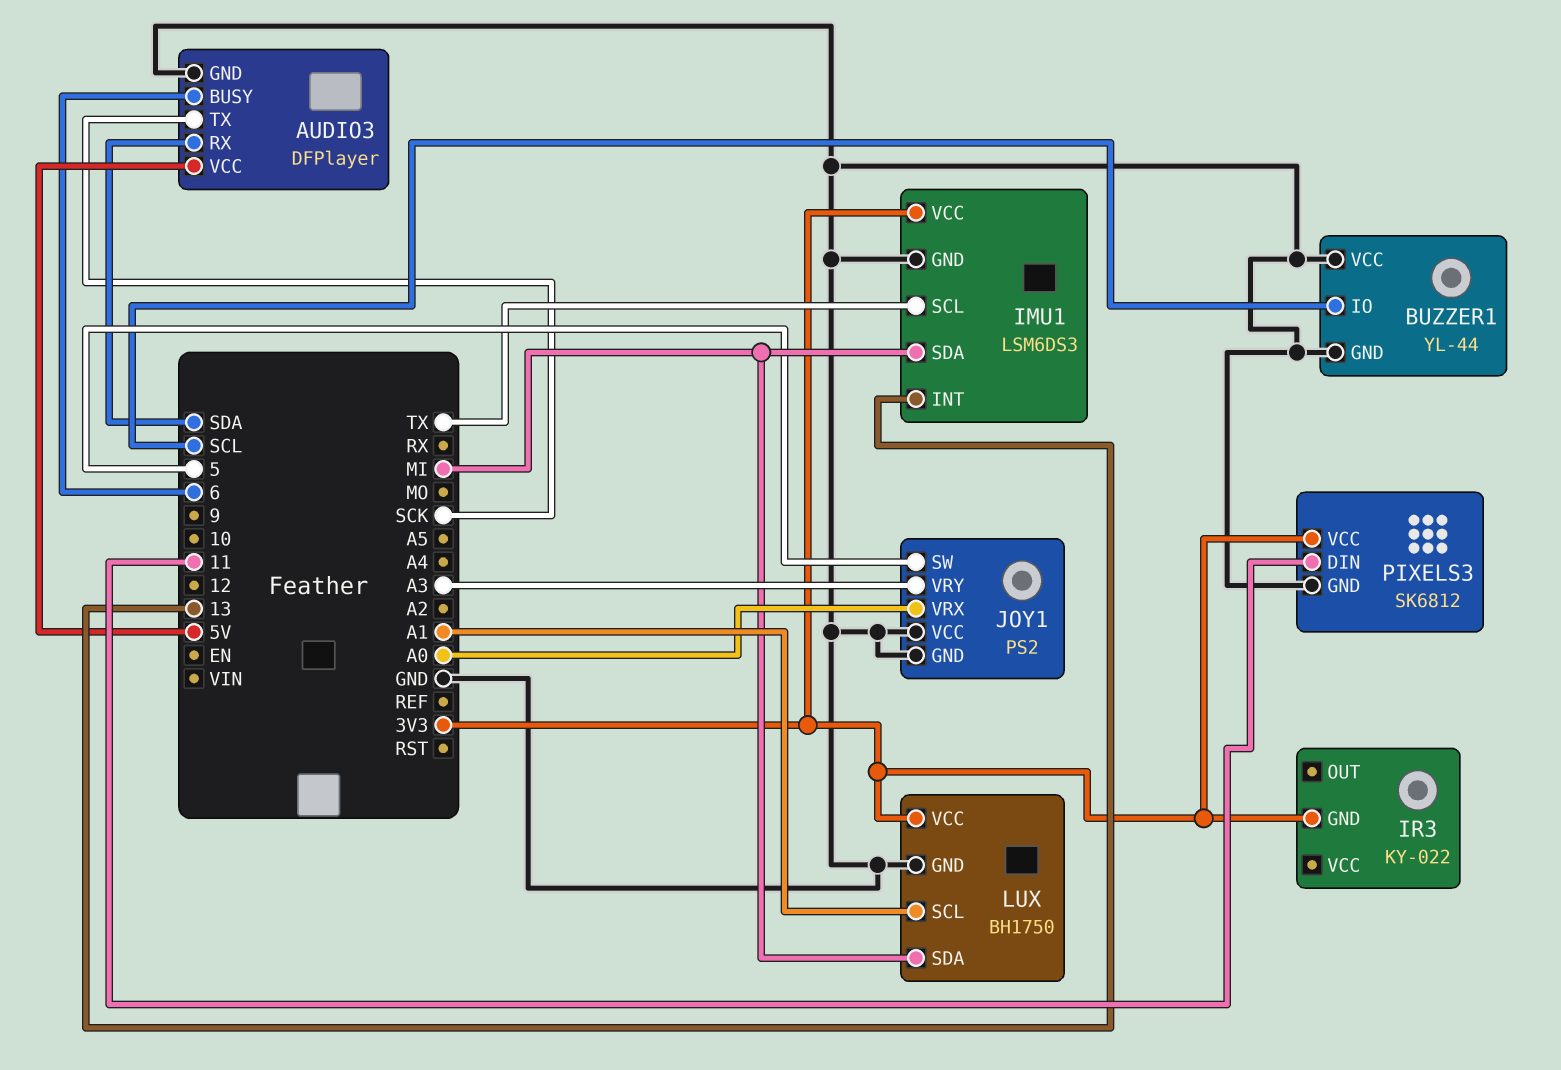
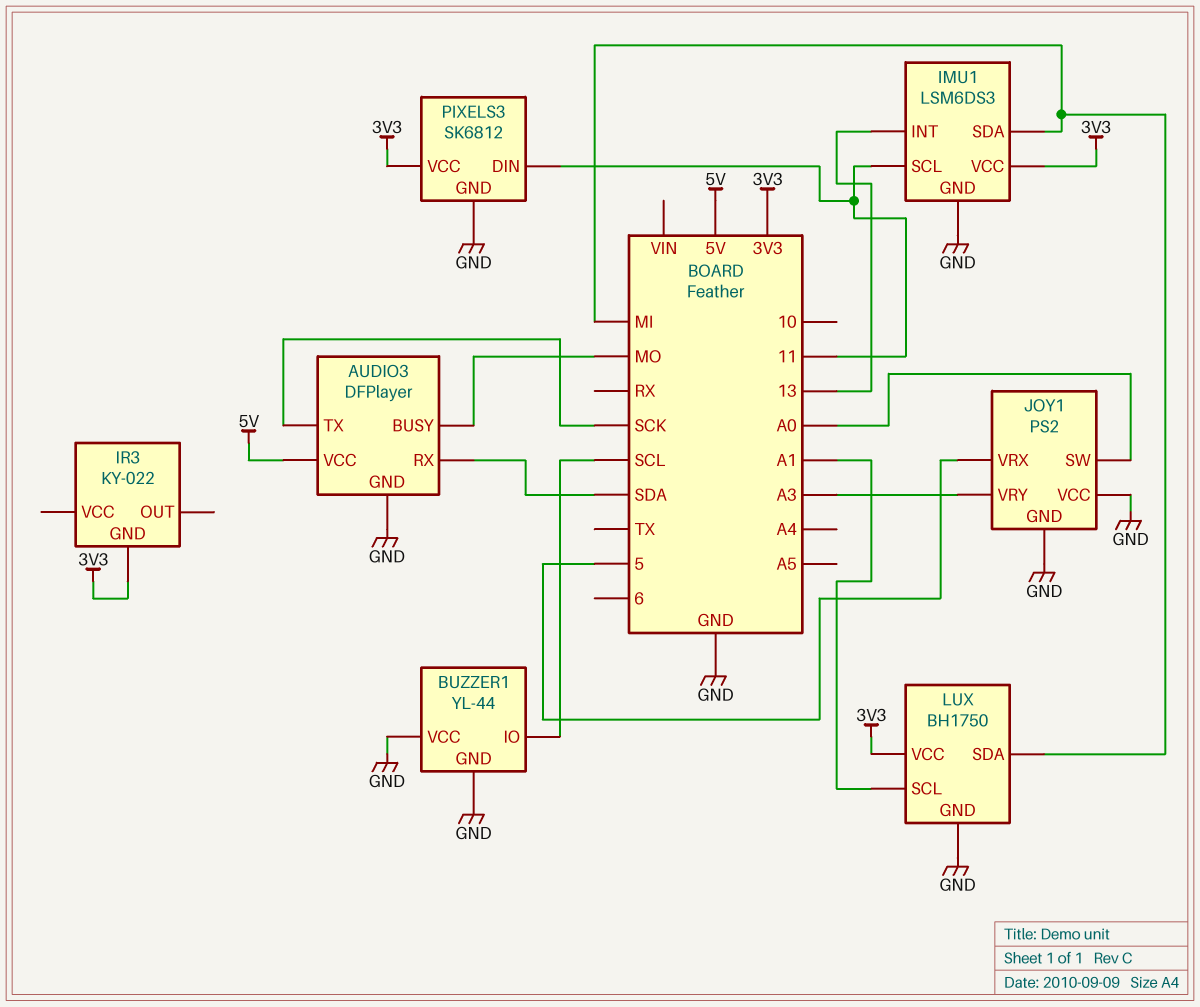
AUDIO3 pin BUSY: 6 -> MO
IMU1 pin SCL: TX -> 11
JOY1 pin SW: 5 -> A0
JOY1 pin VRX: A0 -> 5

